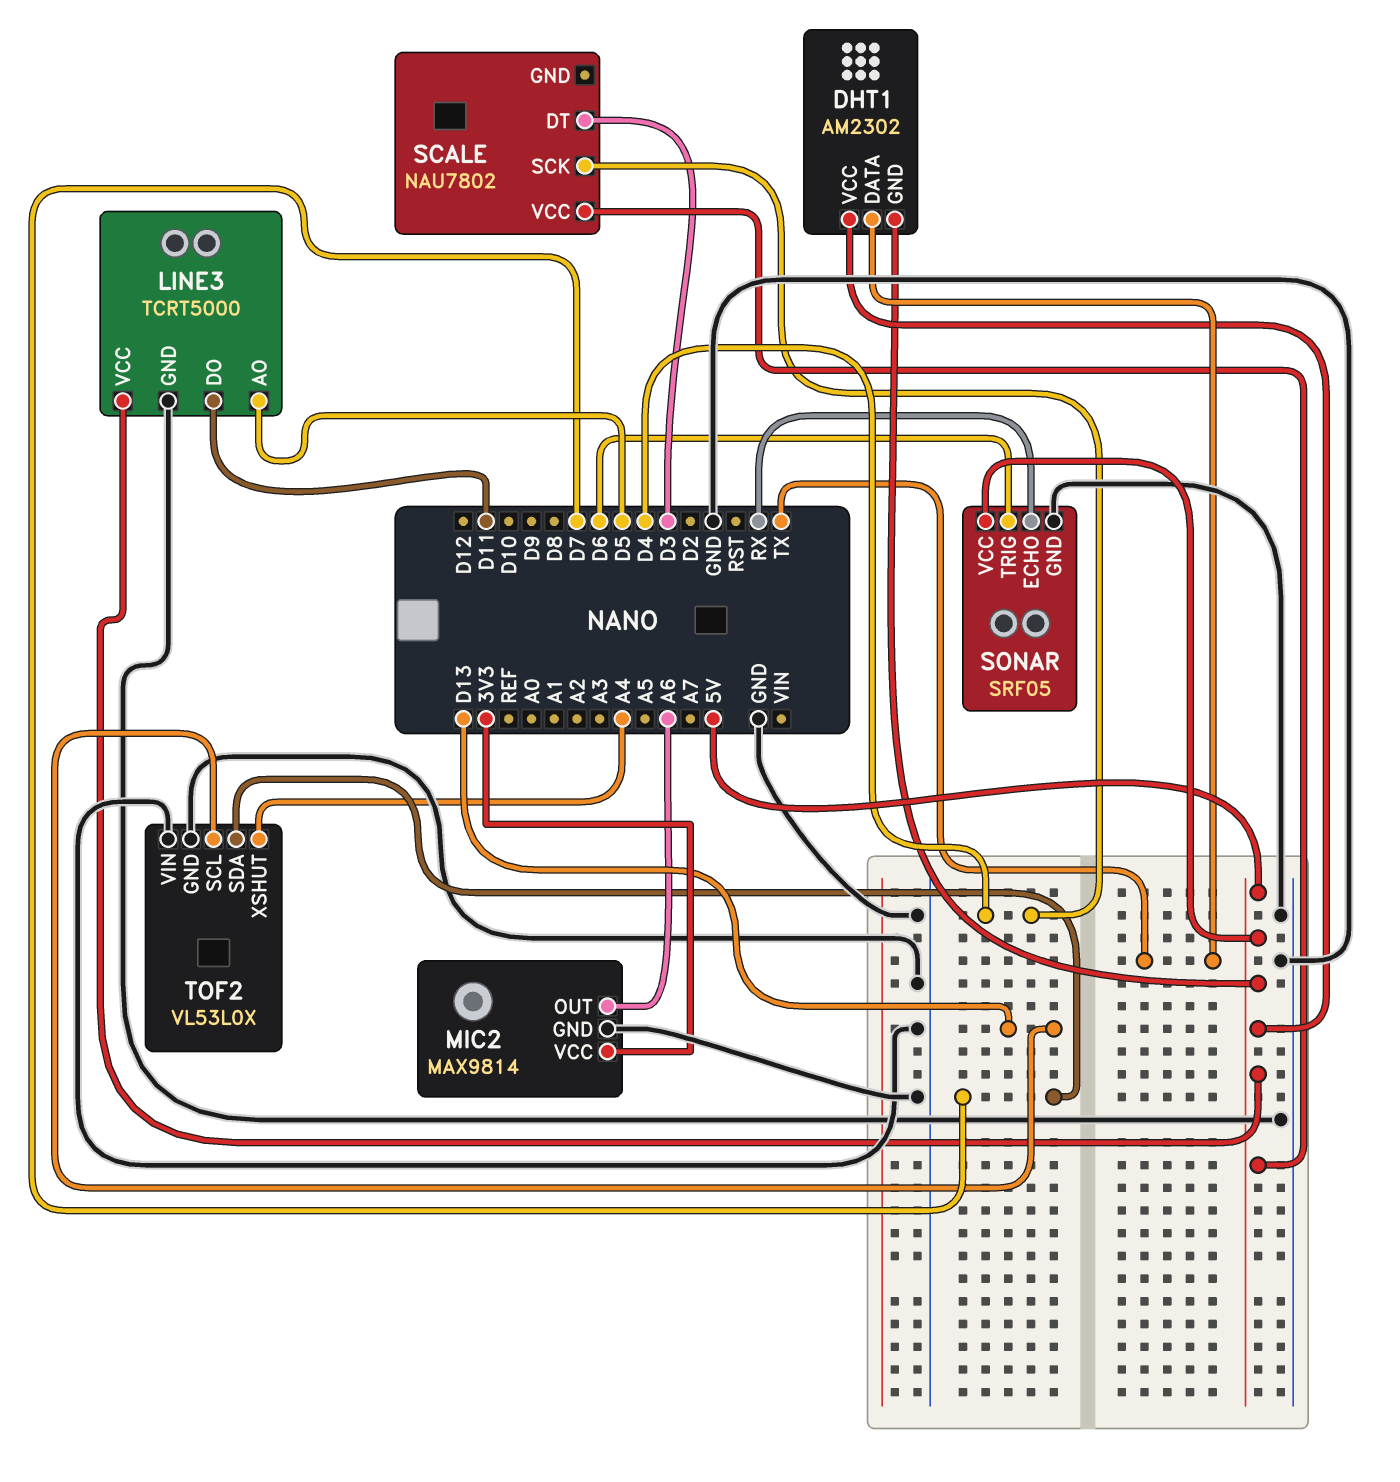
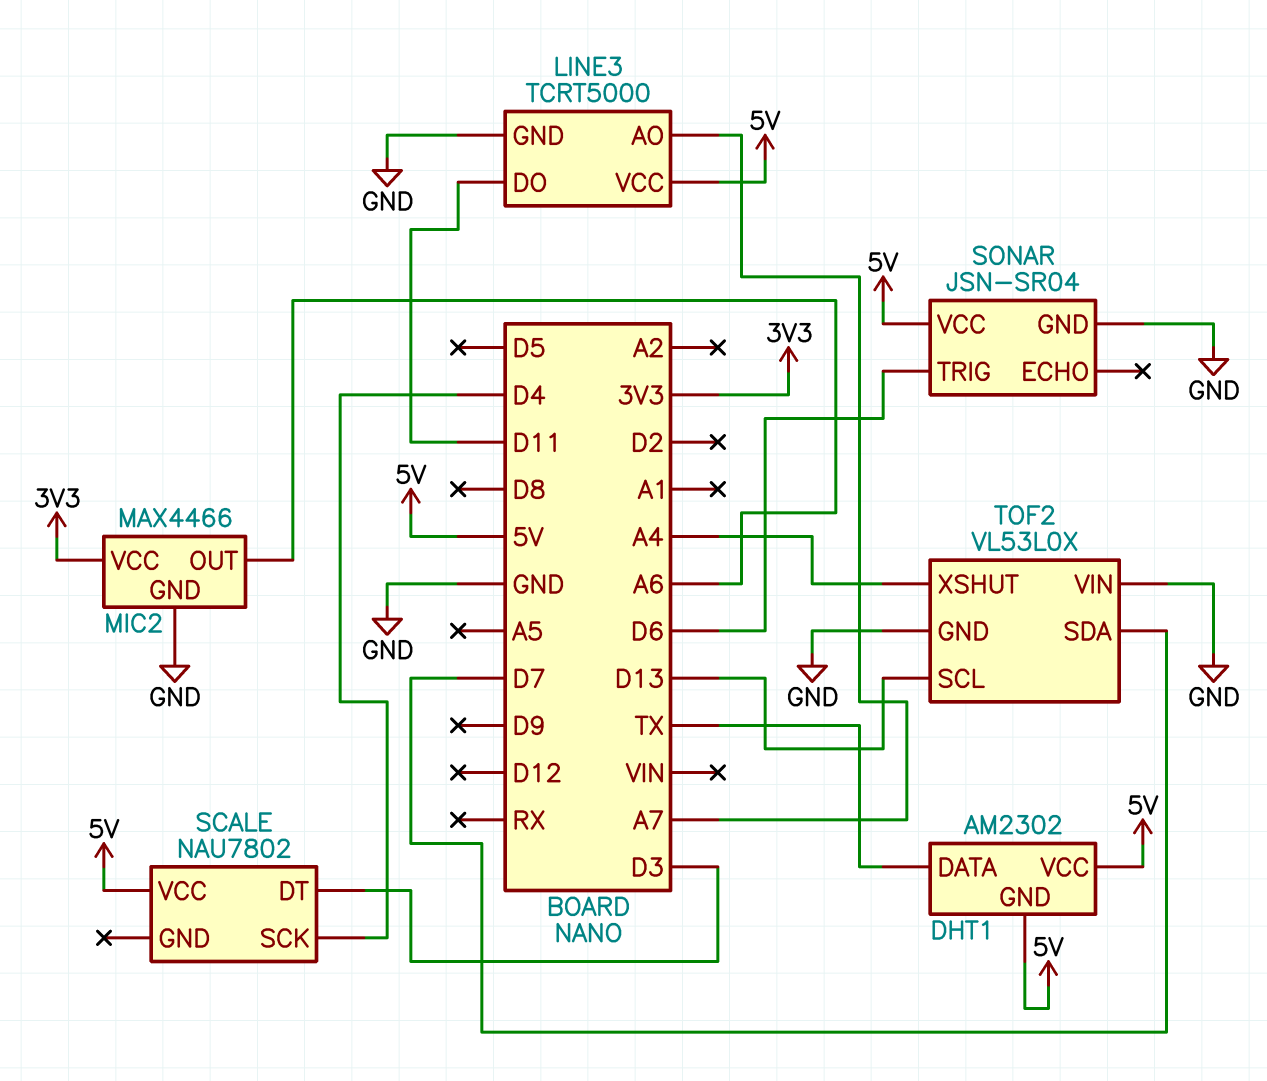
LINE3 pin AO: D5 -> A7
MIC2: MAX9814 -> MAX4466
SONAR: SRF05 -> JSN-SR04
SONAR pin ECHO: RX -> none

